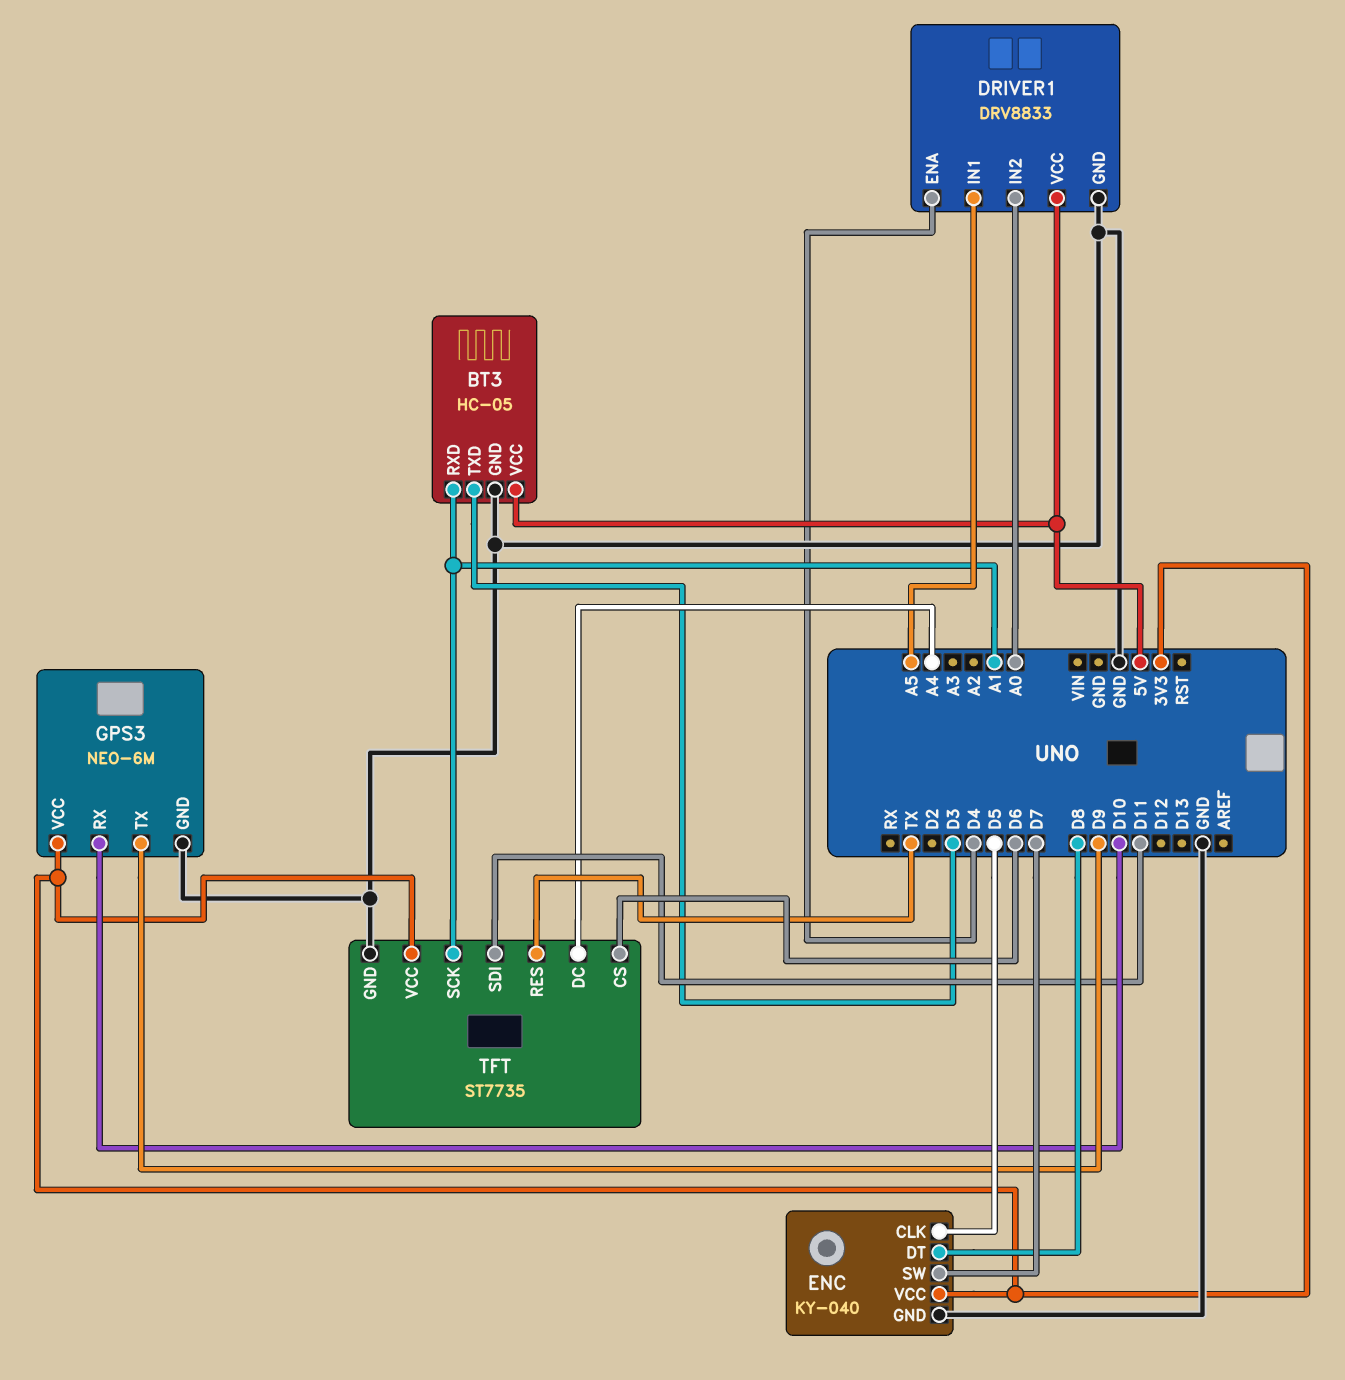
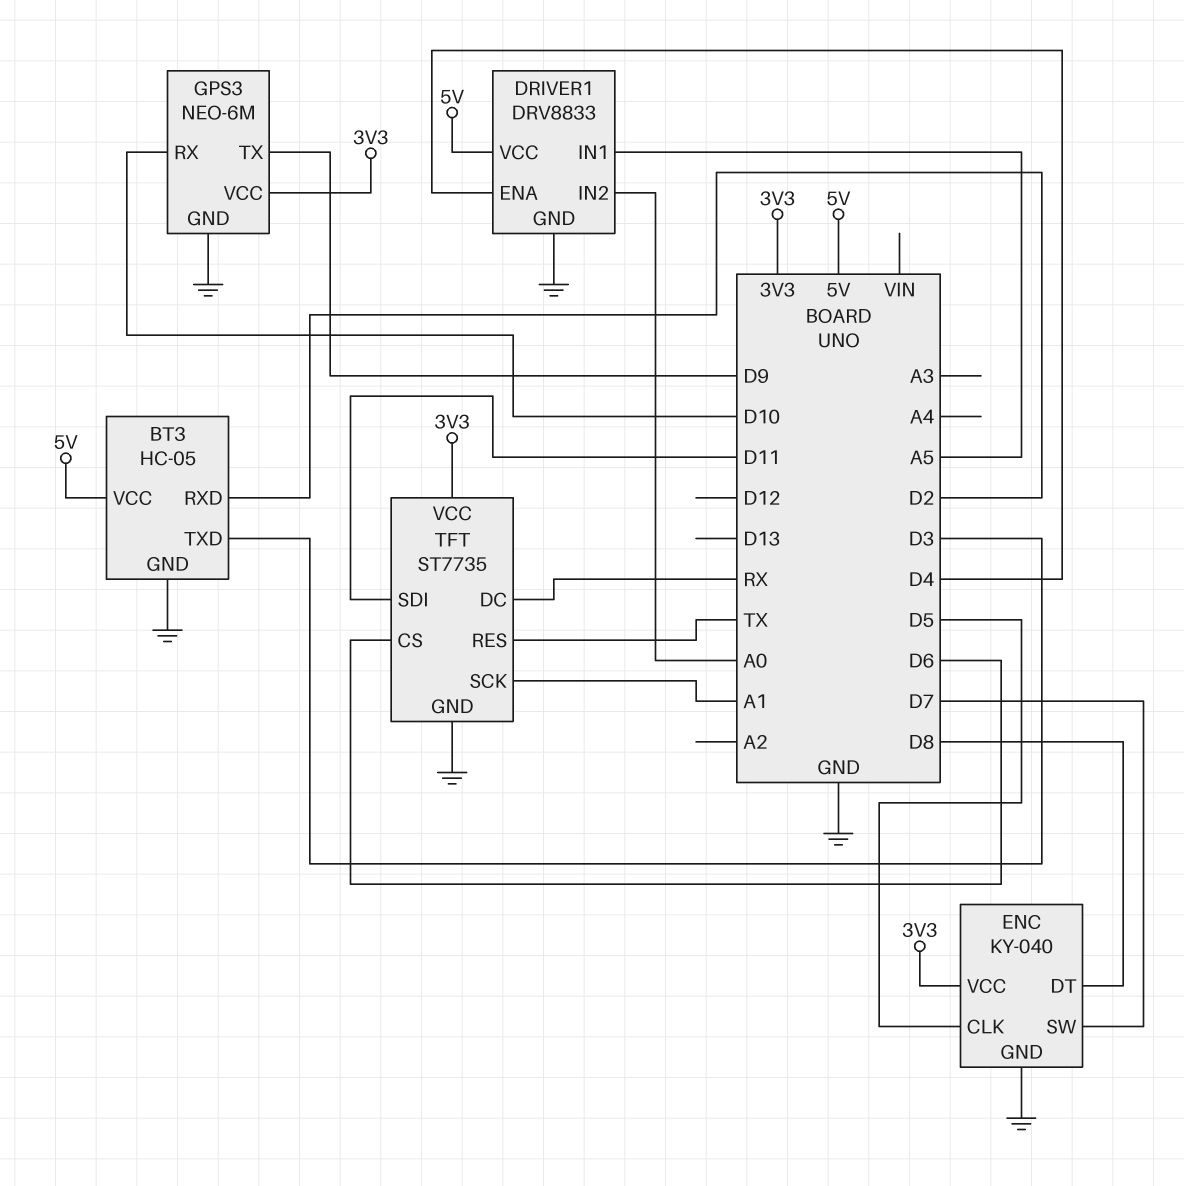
BT3 pin RXD: A1 -> D2
TFT pin DC: A4 -> RX

